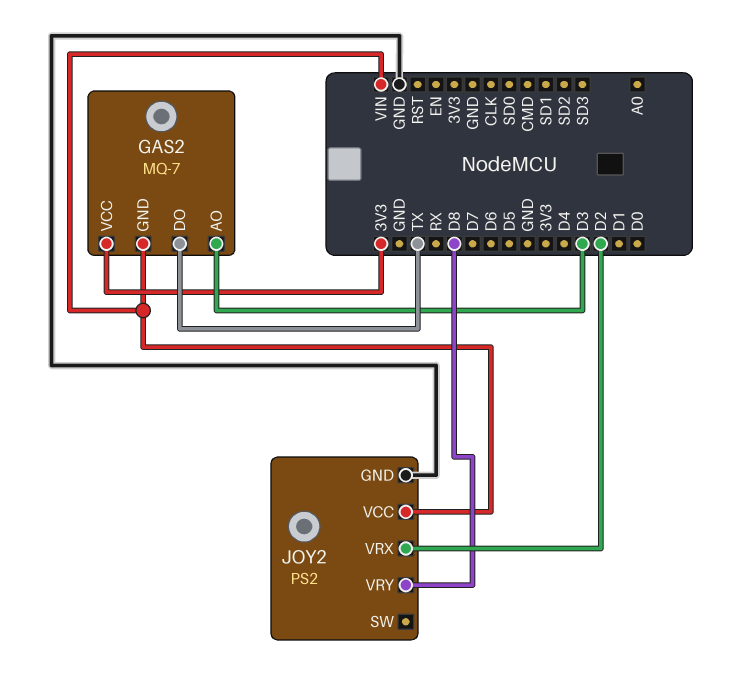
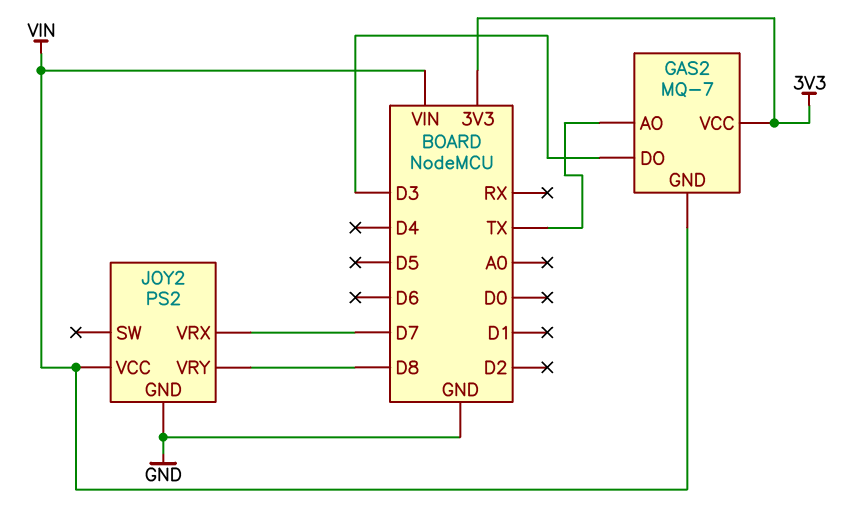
GAS2 pin AO: D3 -> TX
GAS2 pin DO: TX -> D3
JOY2 pin VRX: D2 -> D7

